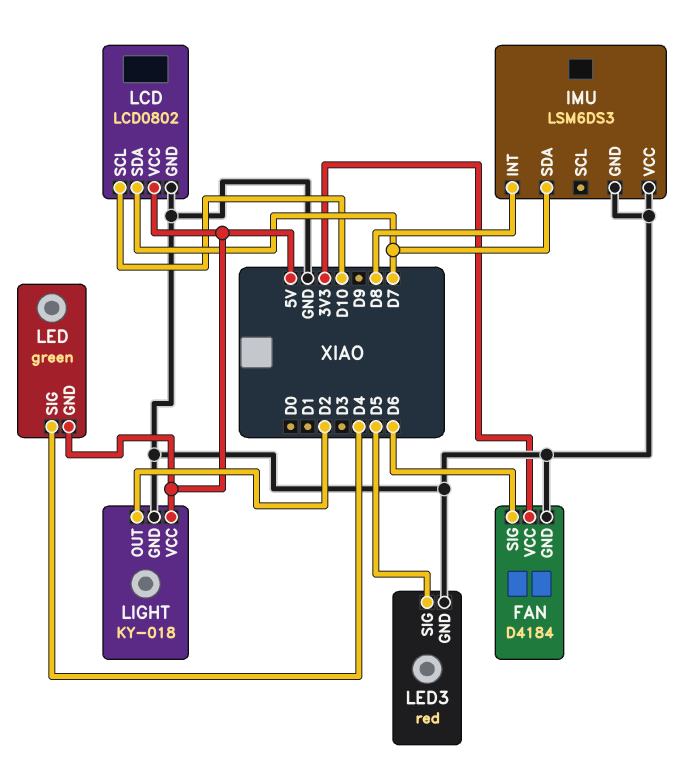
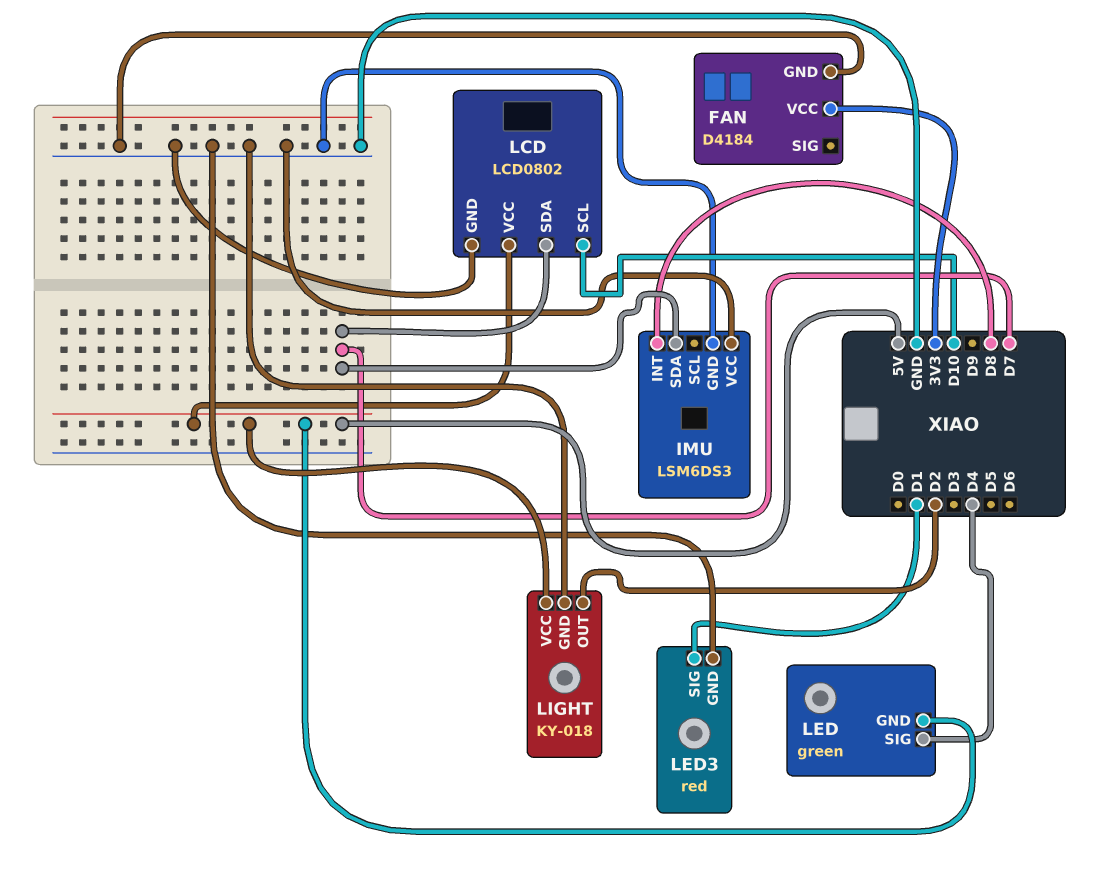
FAN pin SIG: D6 -> none
LED3 pin SIG: D5 -> D1

